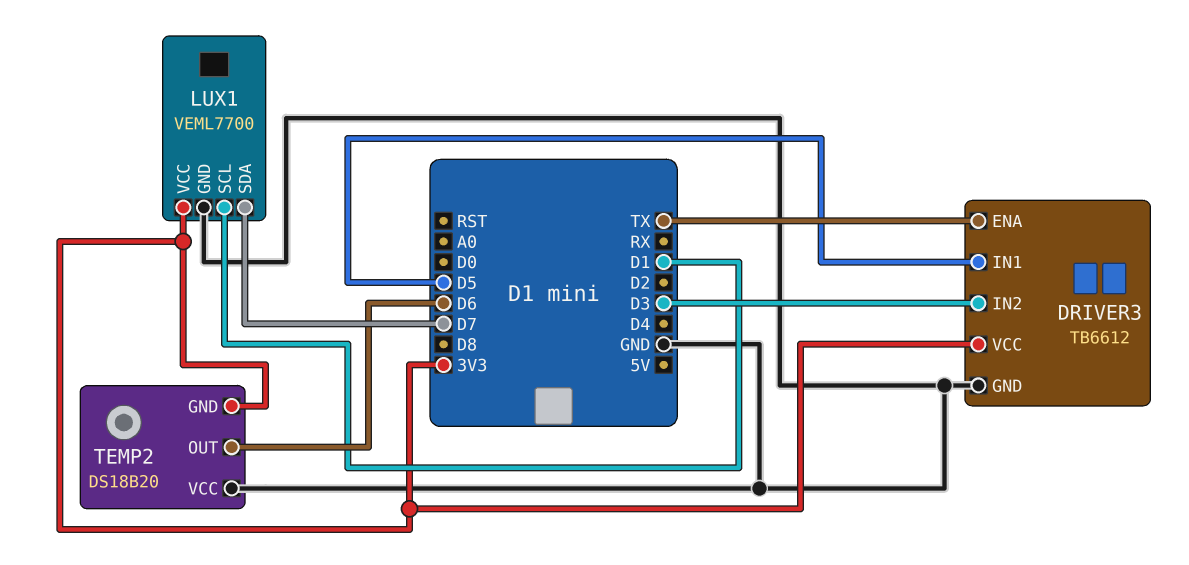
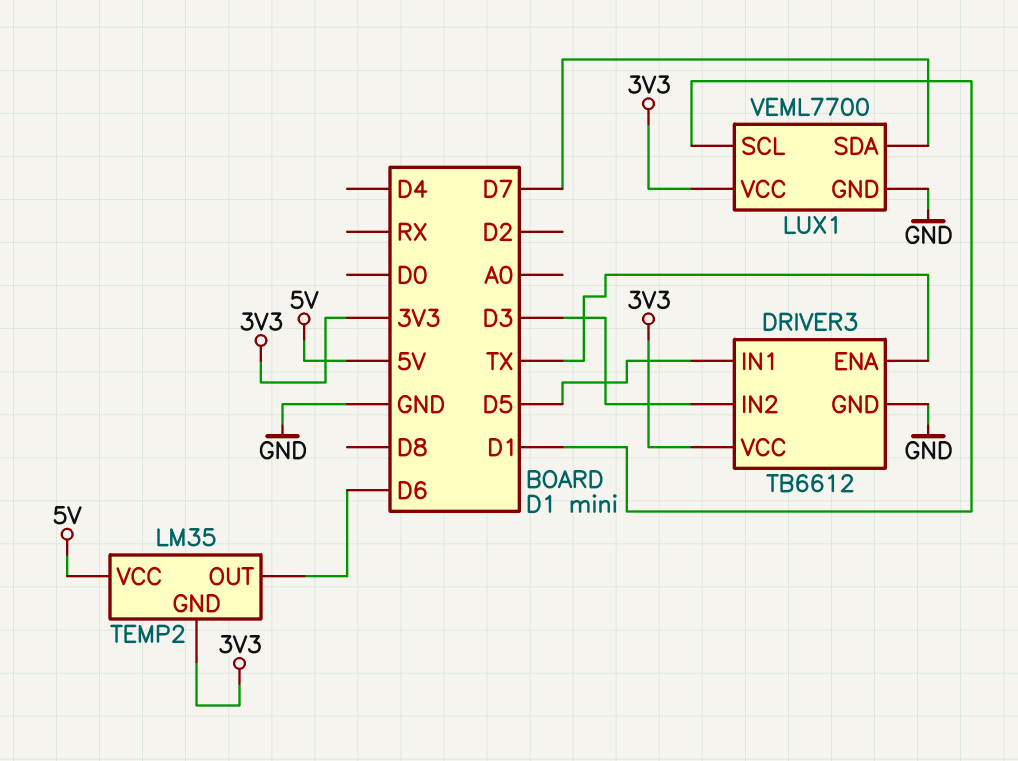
TEMP2: DS18B20 -> LM35
TEMP2 pin VCC: GND -> 5V

